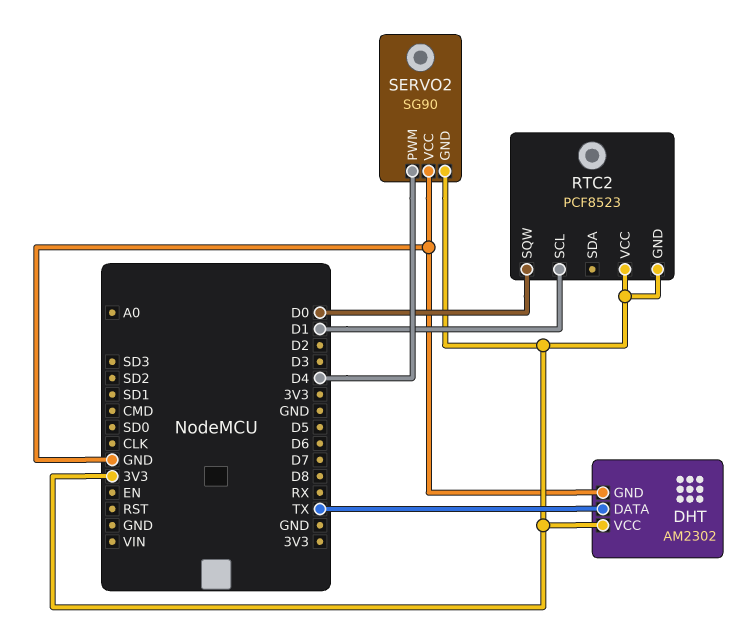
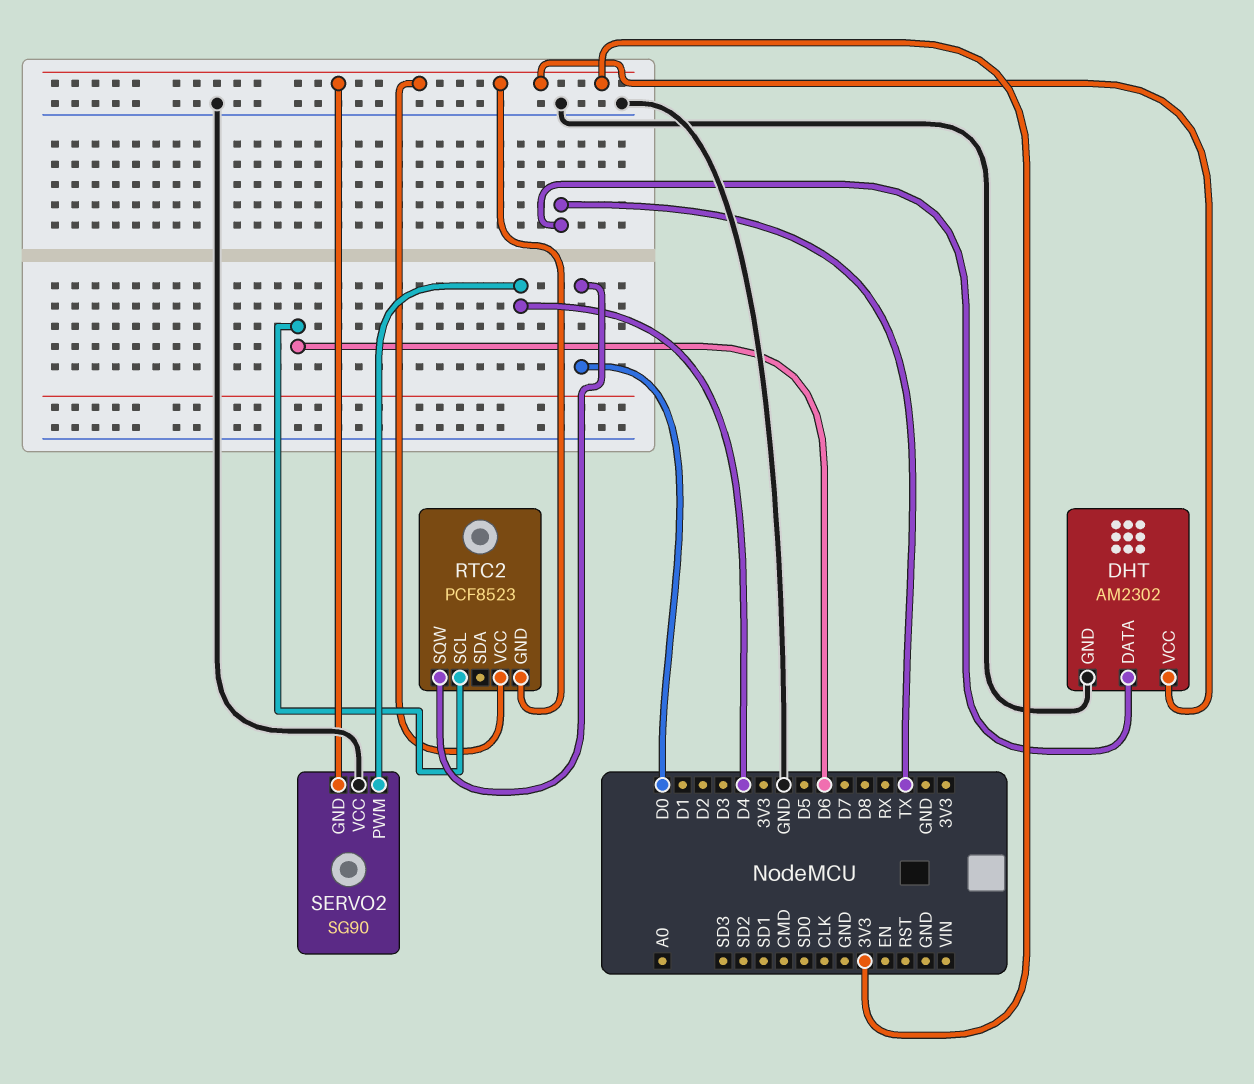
RTC2 pin SCL: D1 -> D6

